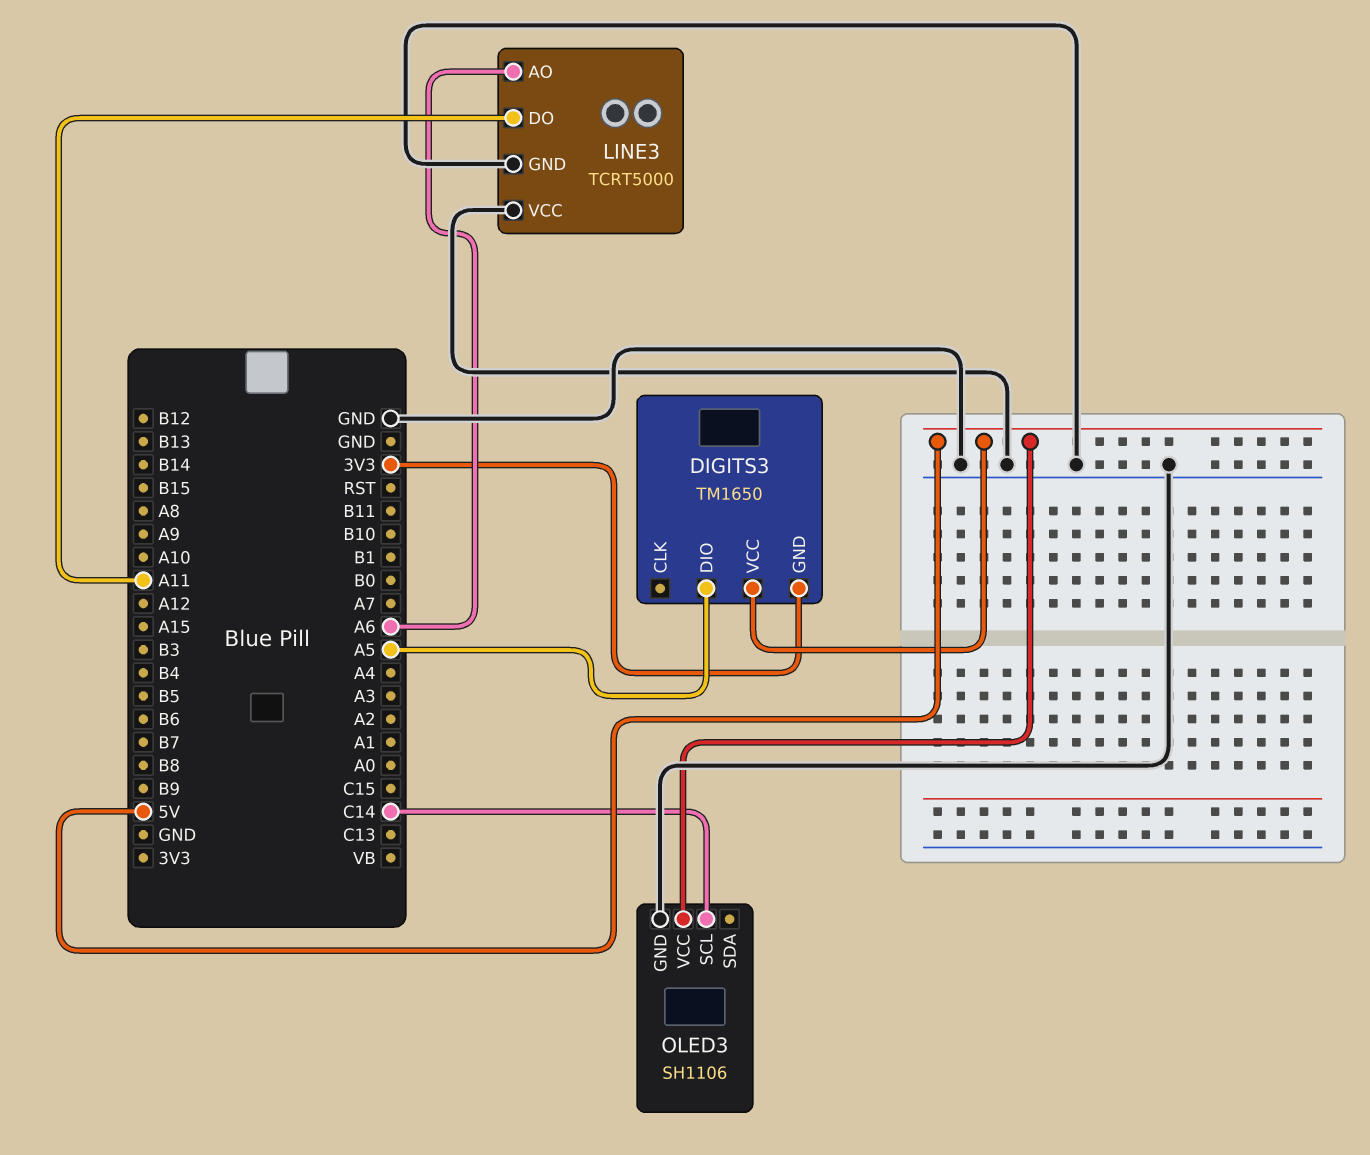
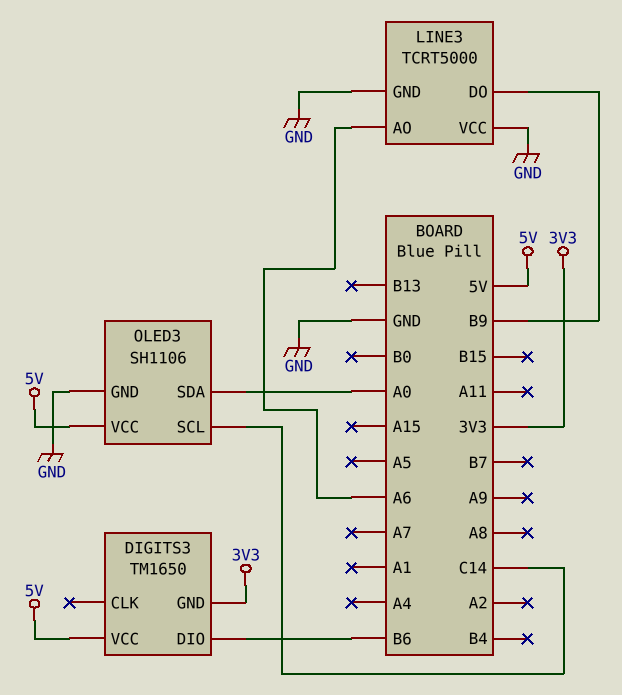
DIGITS3 pin DIO: A5 -> B6
LINE3 pin DO: A11 -> B9
OLED3 pin SDA: none -> A0

